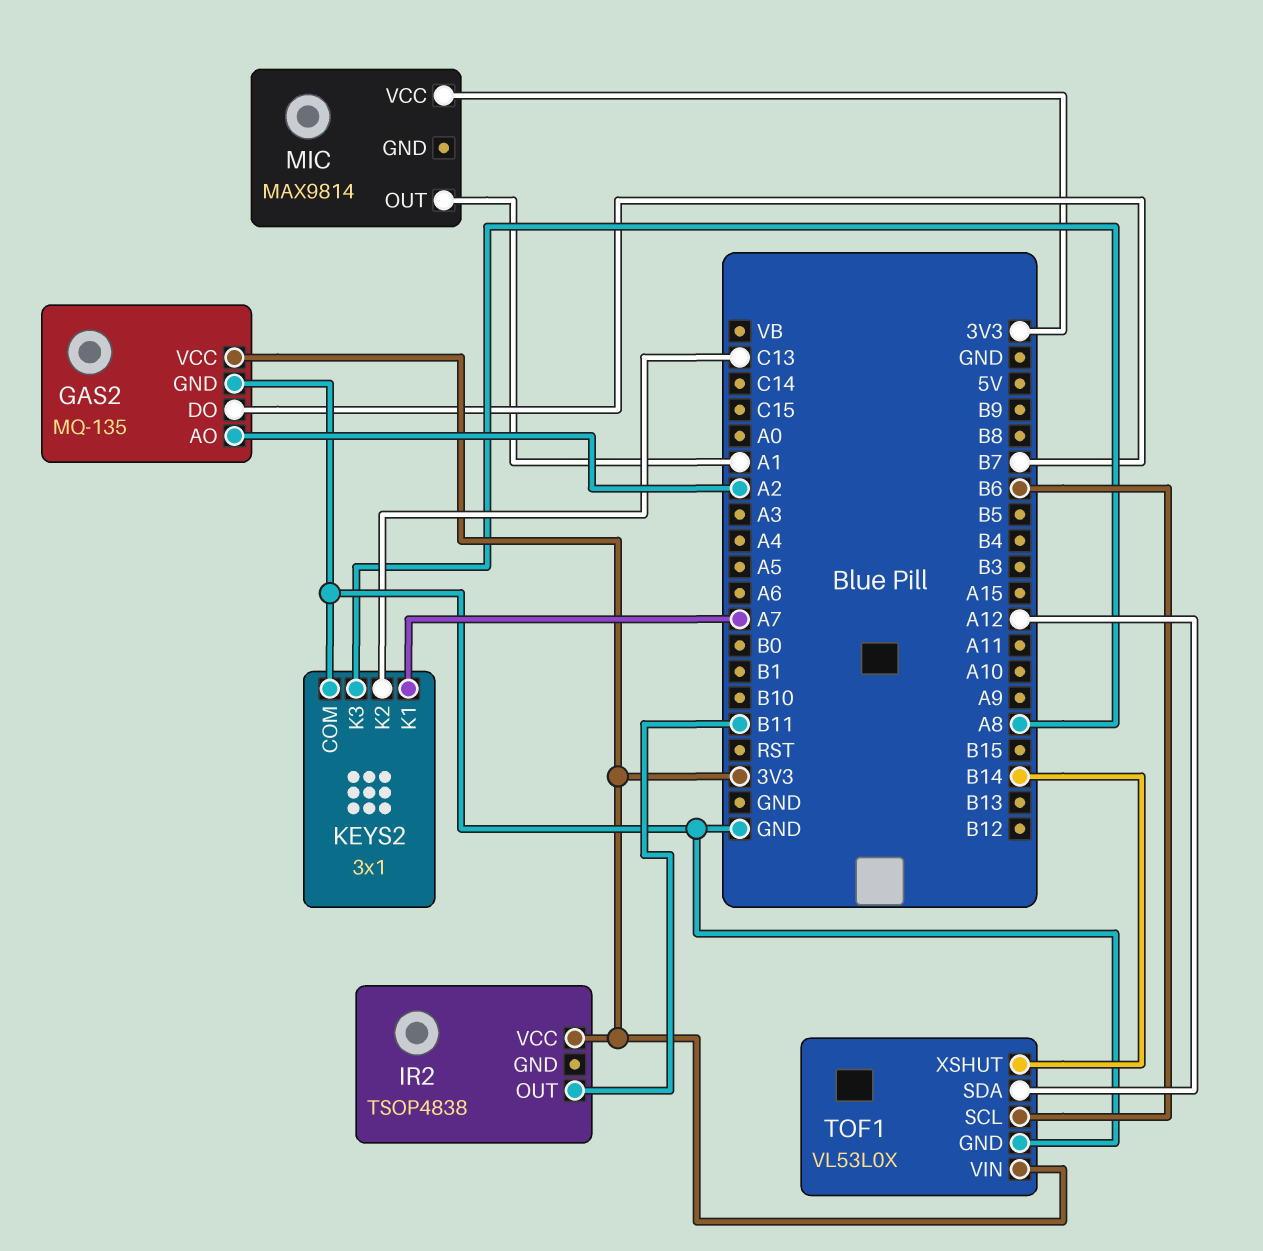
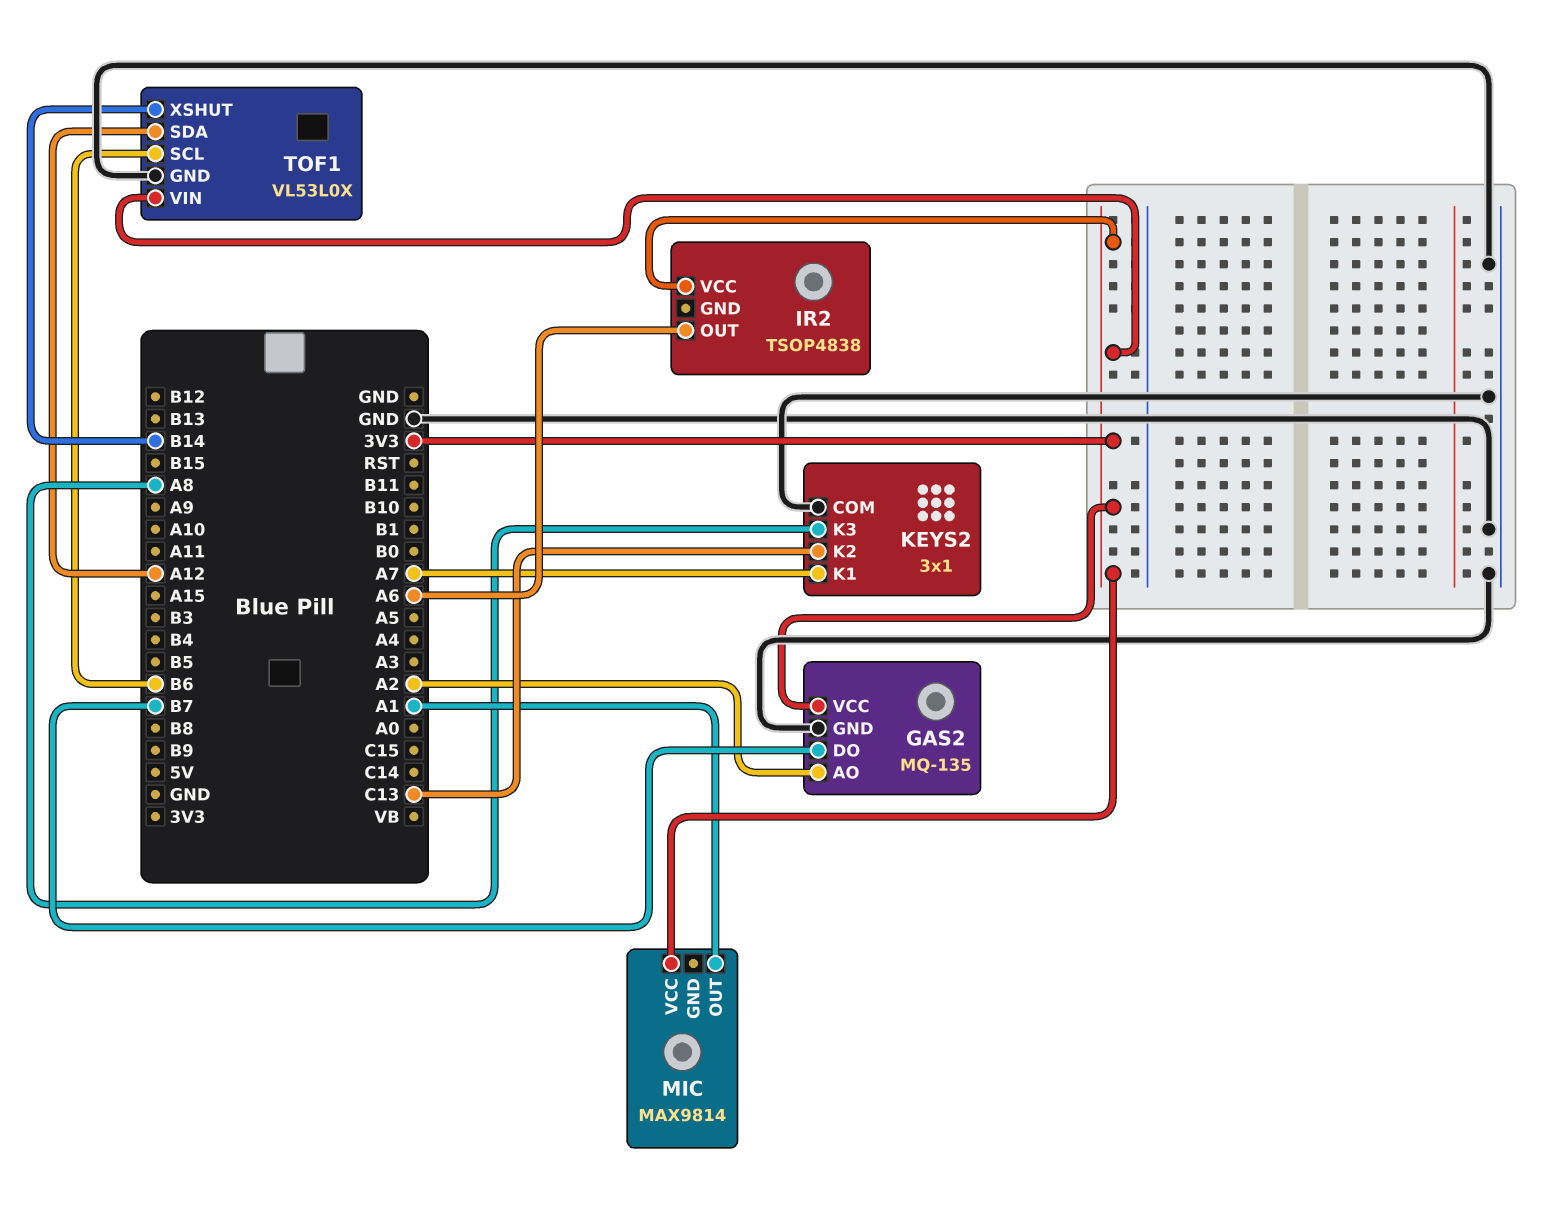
IR2 pin OUT: B11 -> A6

